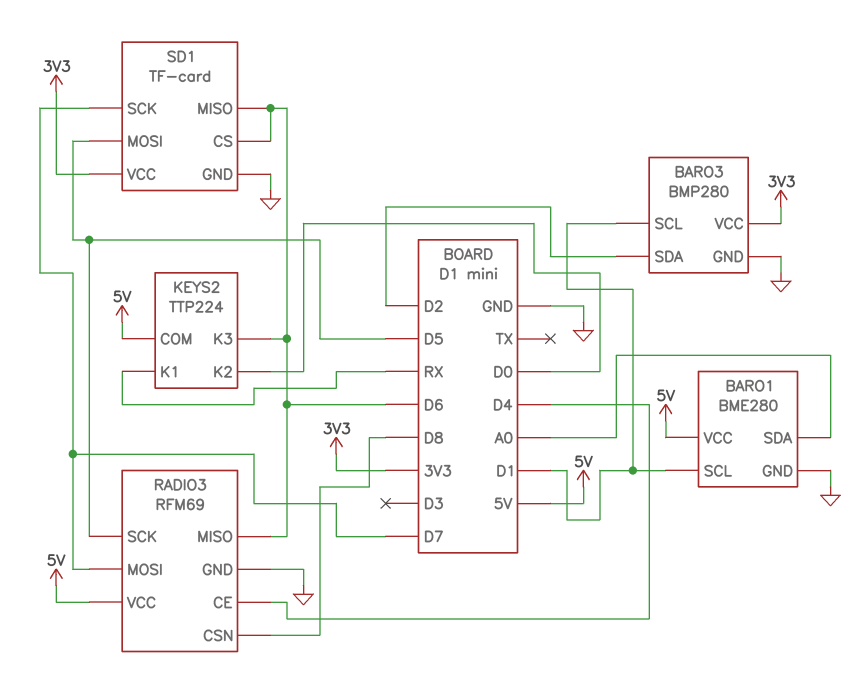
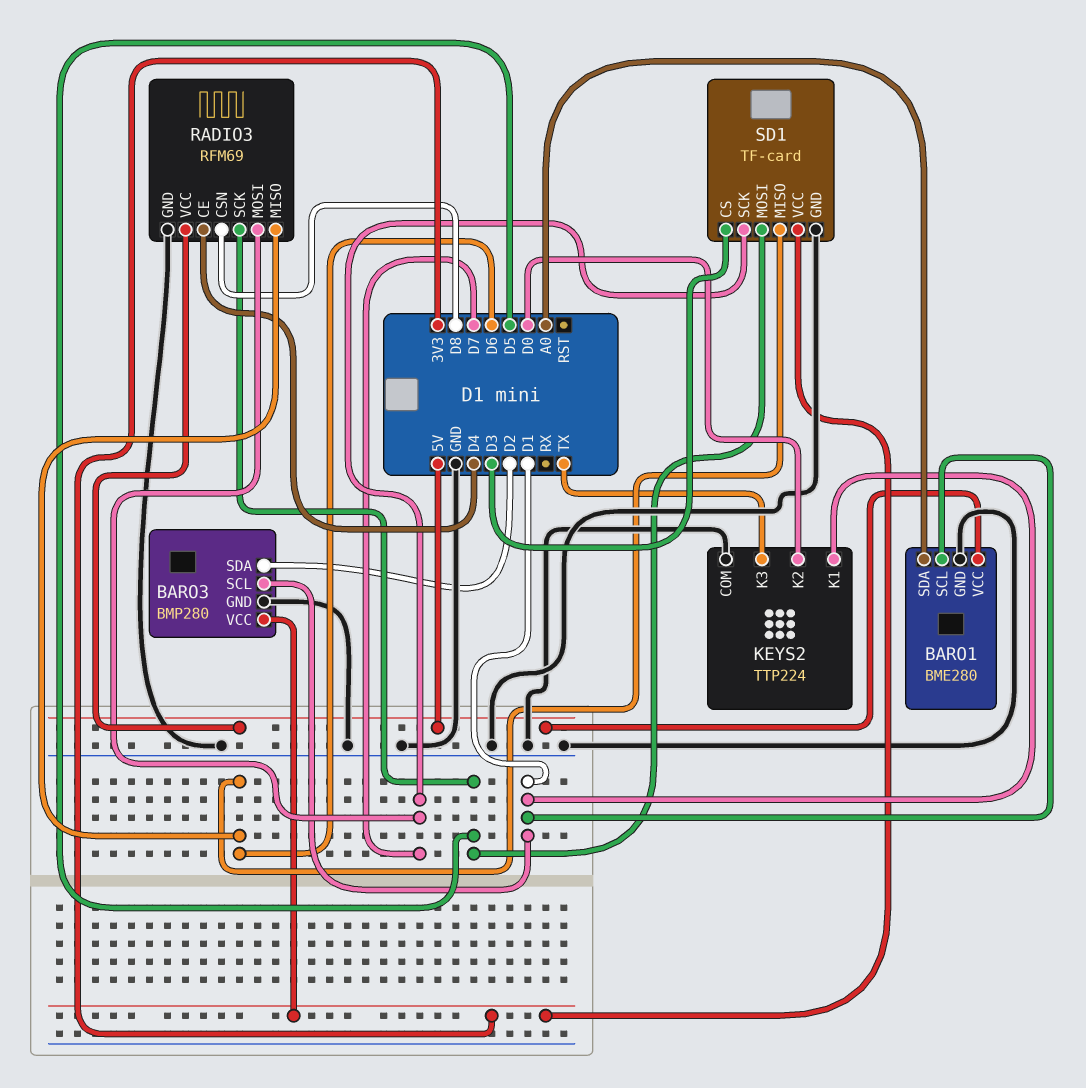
KEYS2 pin COM: 5V -> GND
KEYS2 pin K1: RX -> D1
KEYS2 pin K3: D6 -> TX
SD1 pin CS: D6 -> D3

